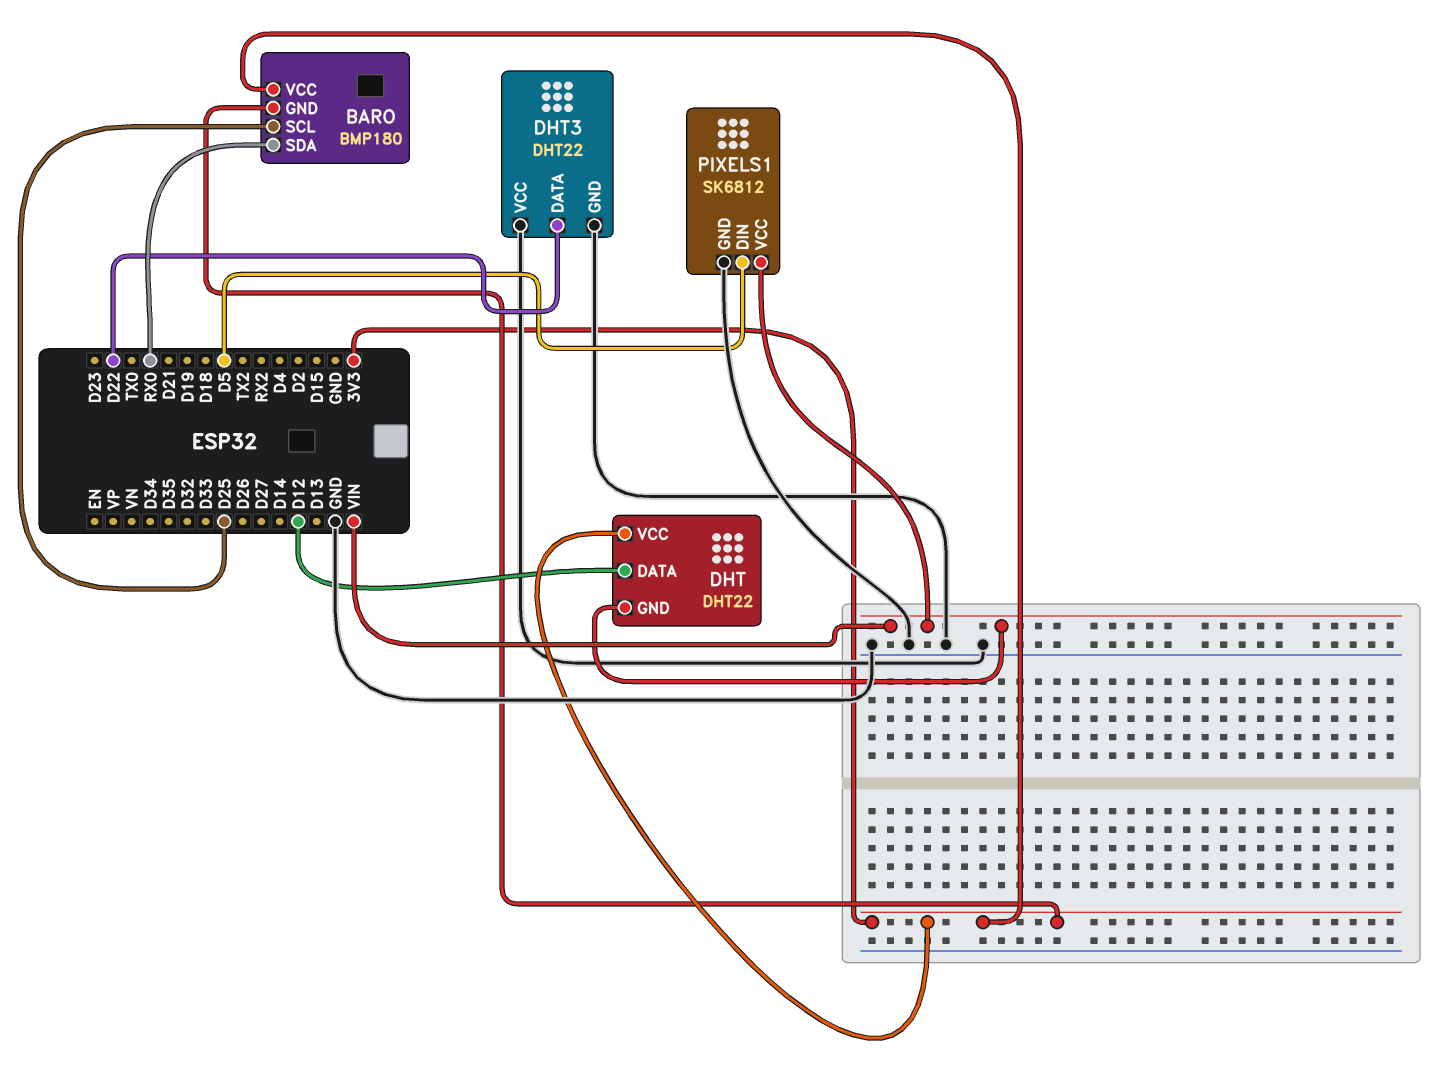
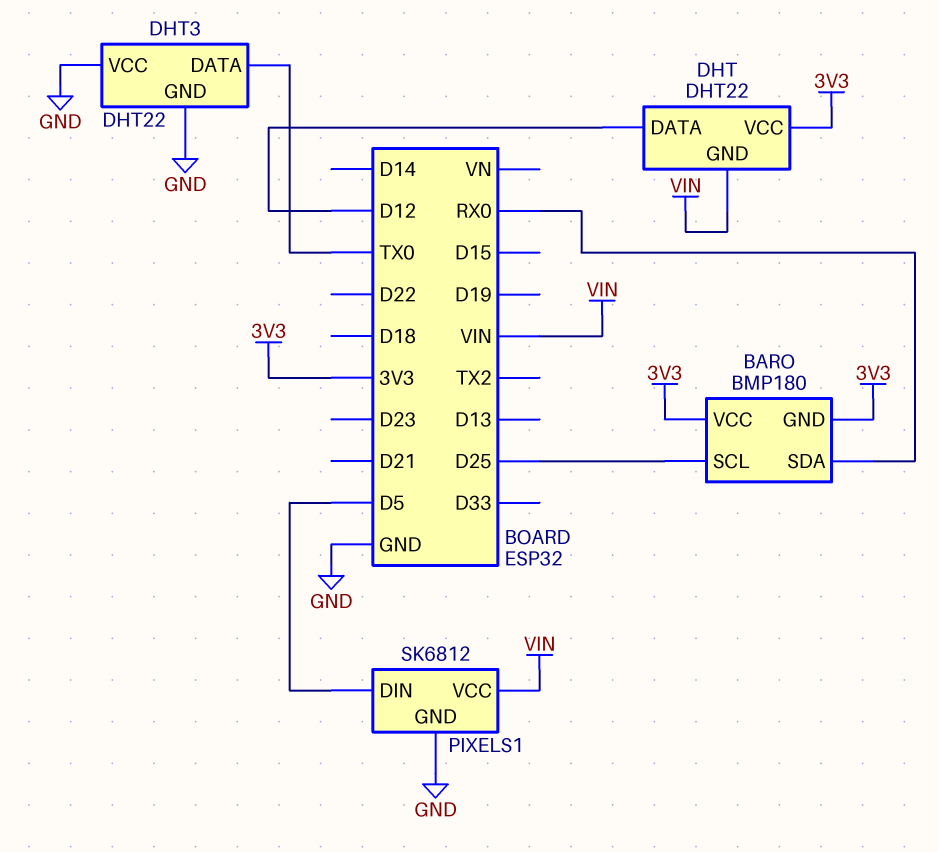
DHT3 pin DATA: D22 -> TX0

